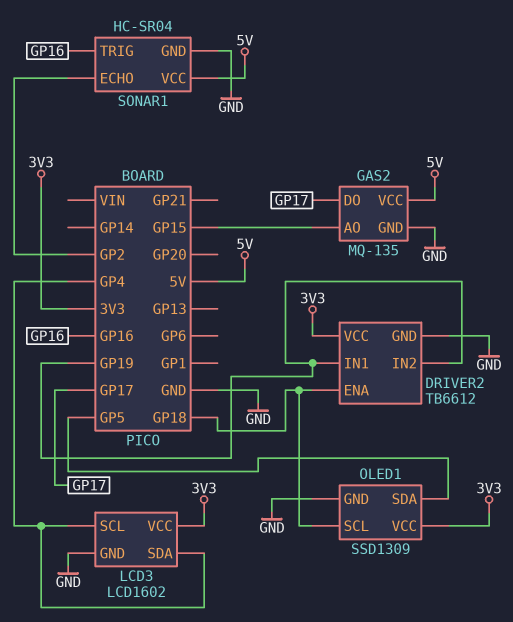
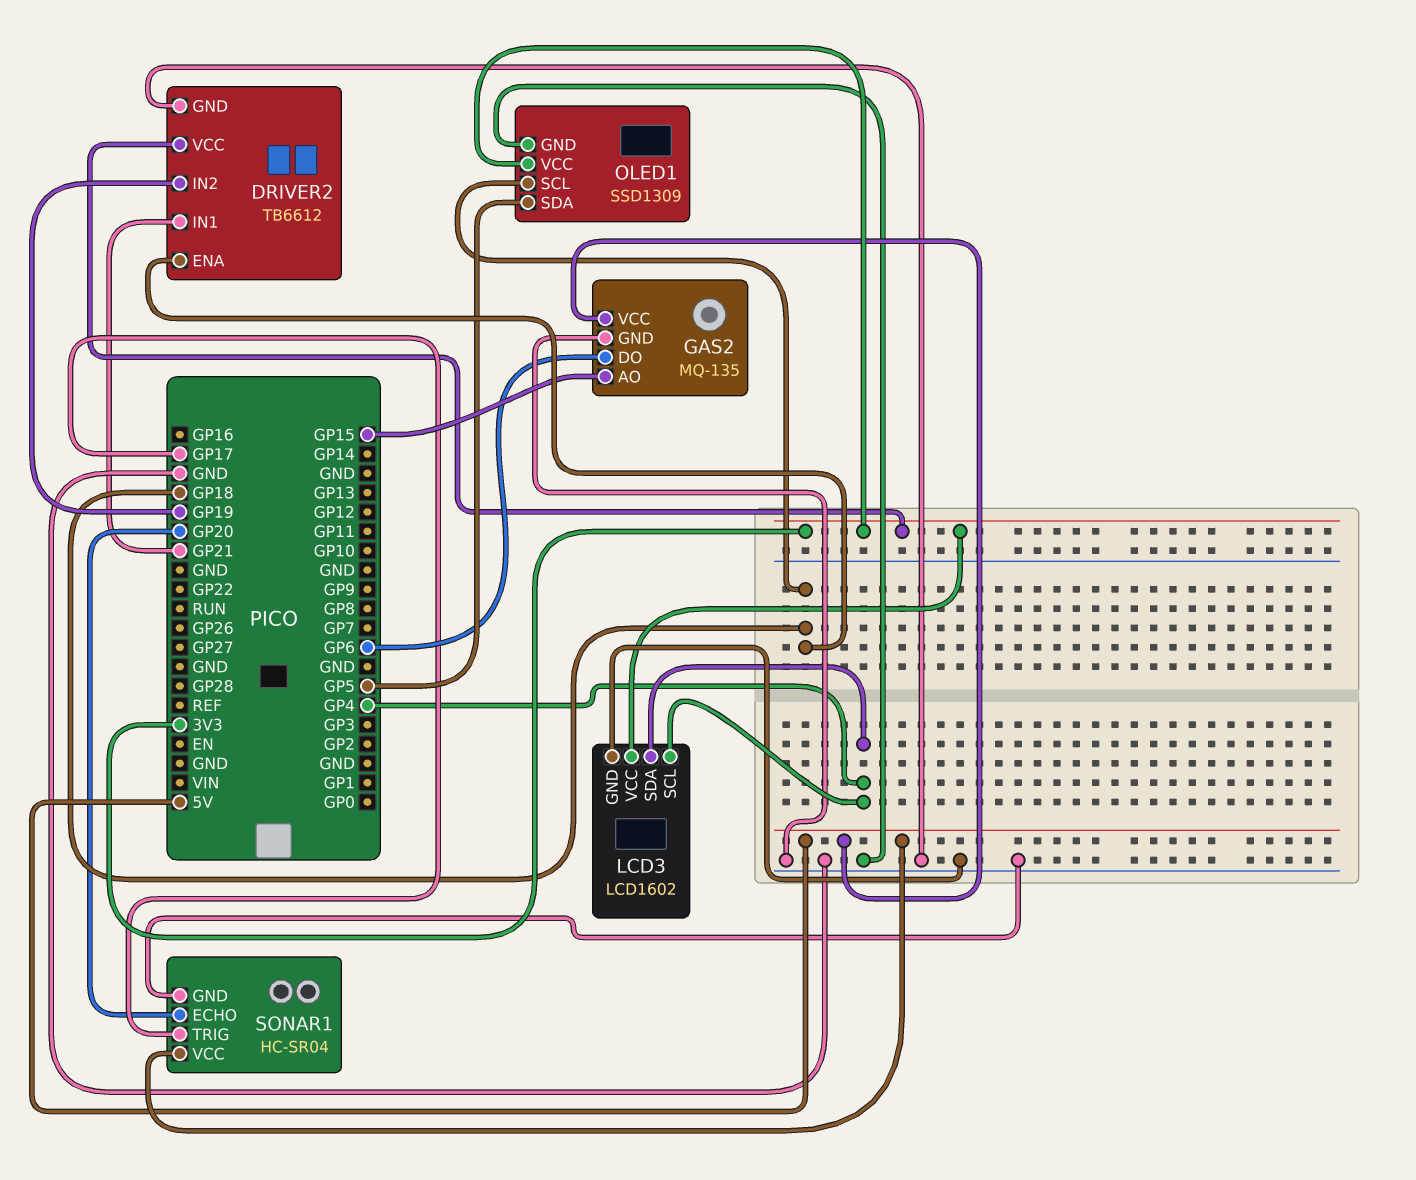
DRIVER2 pin IN1: GP19 -> GP21
GAS2 pin DO: GP17 -> GP6
SONAR1 pin ECHO: GP2 -> GP20
SONAR1 pin TRIG: GP16 -> GP17

